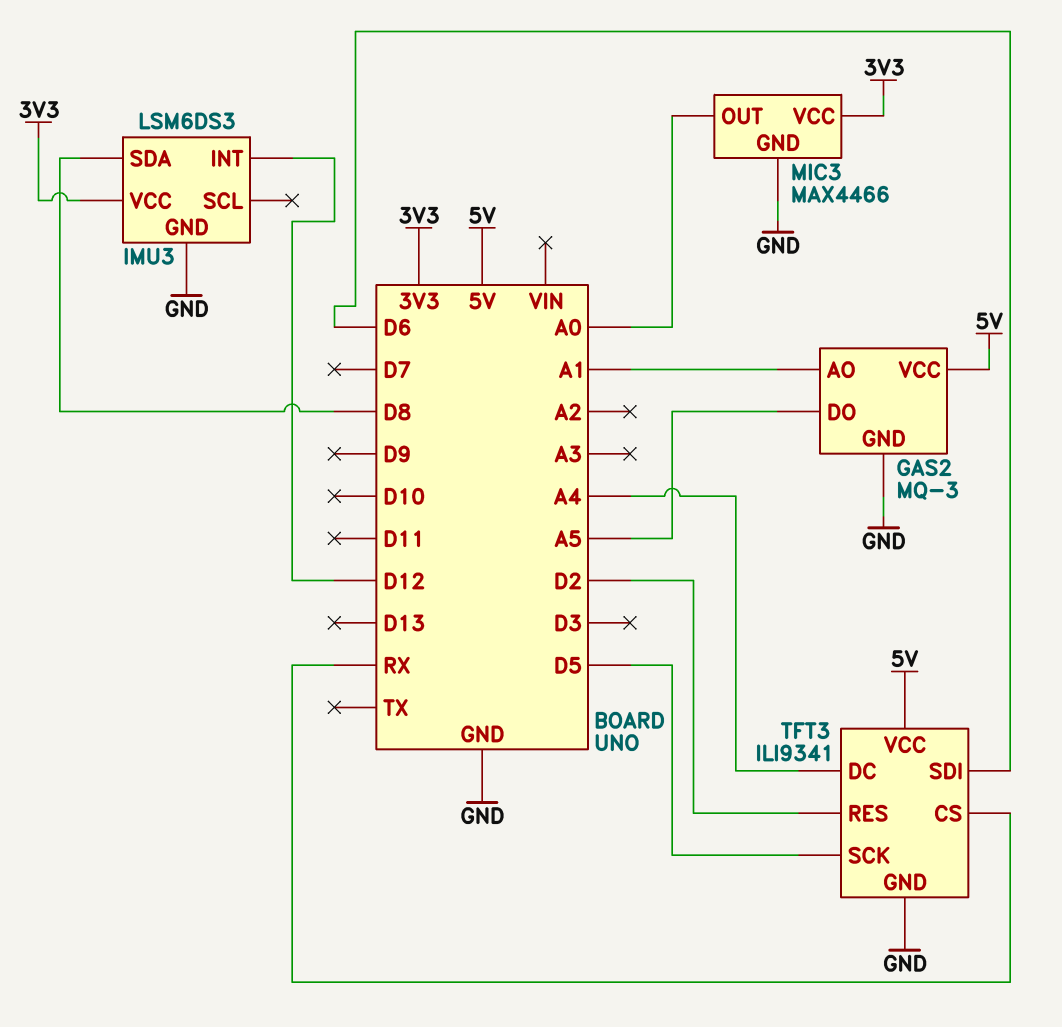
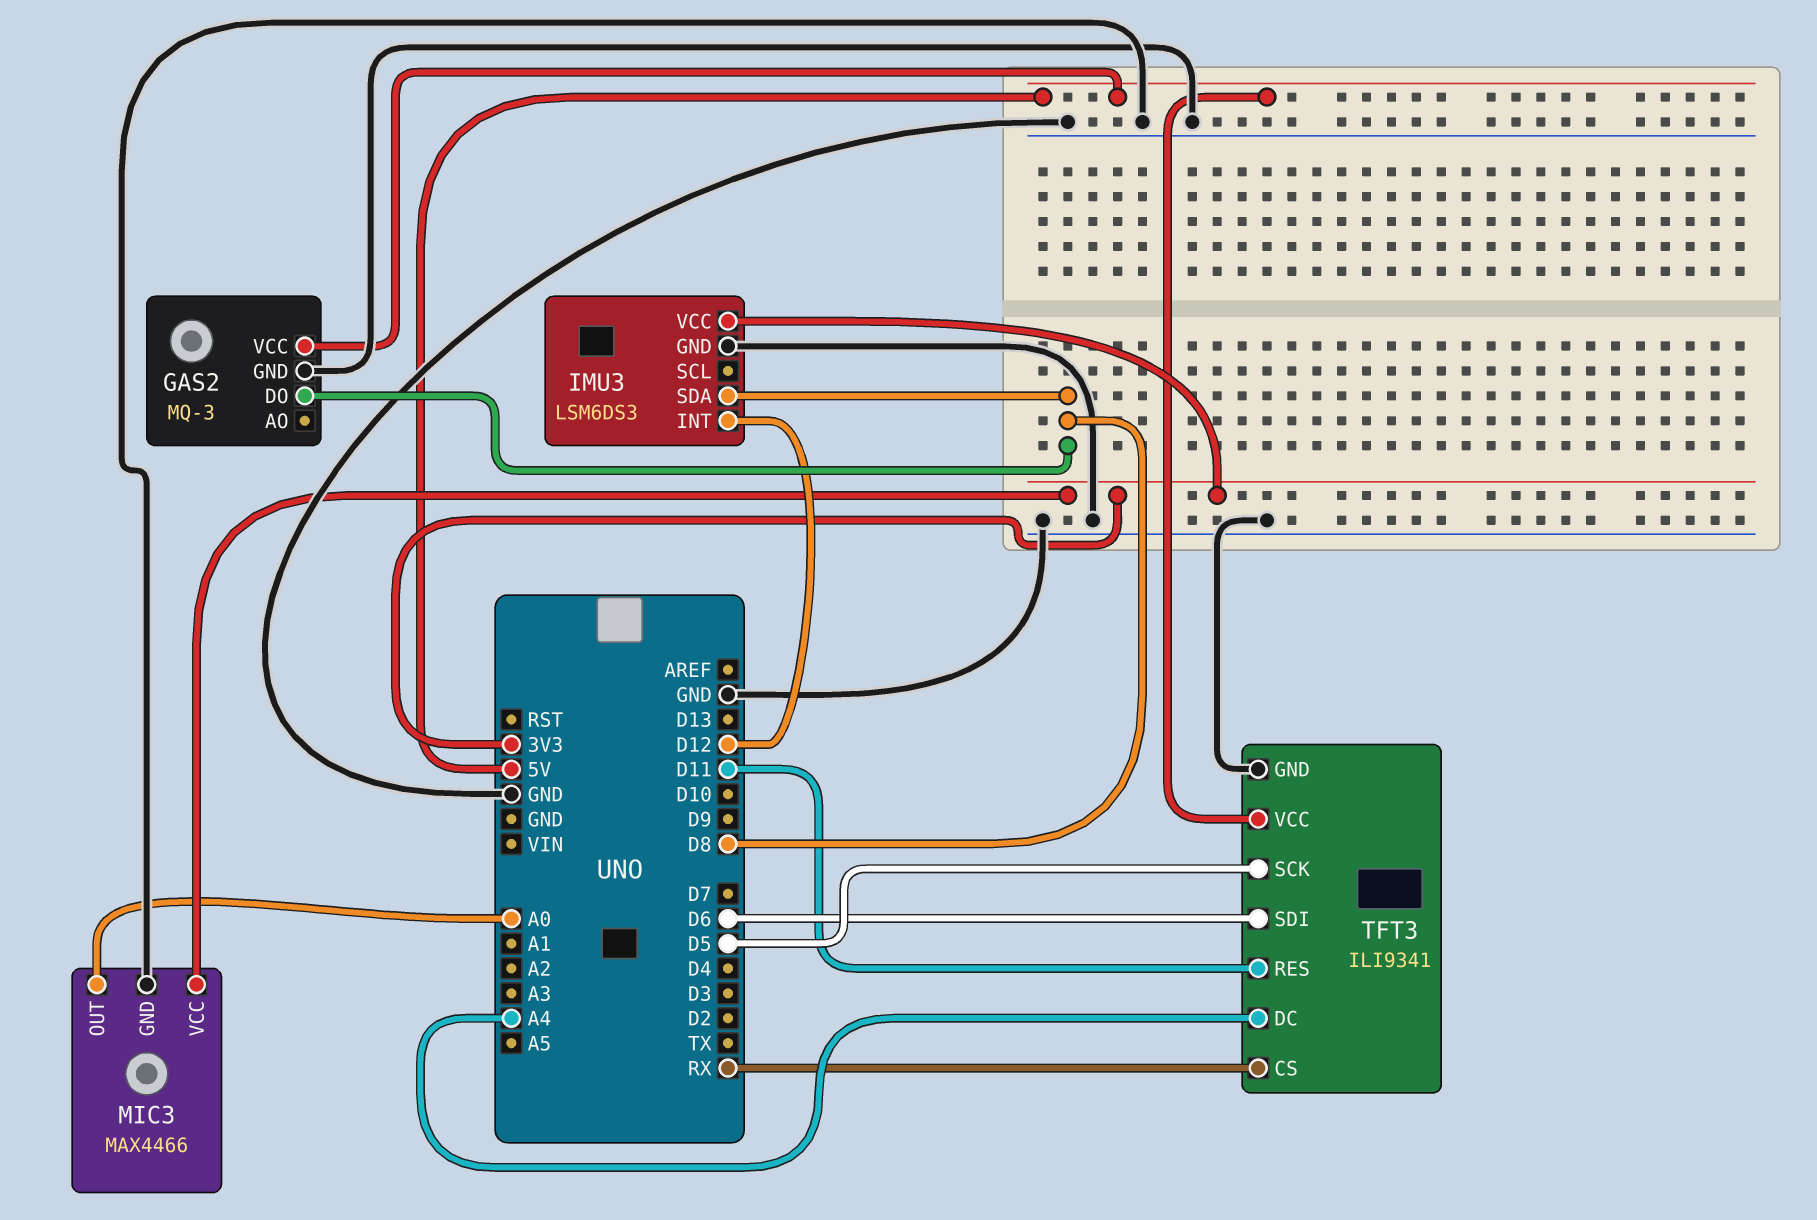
GAS2 pin AO: A1 -> none
GAS2 pin DO: A5 -> D8
TFT3 pin RES: D2 -> D11

